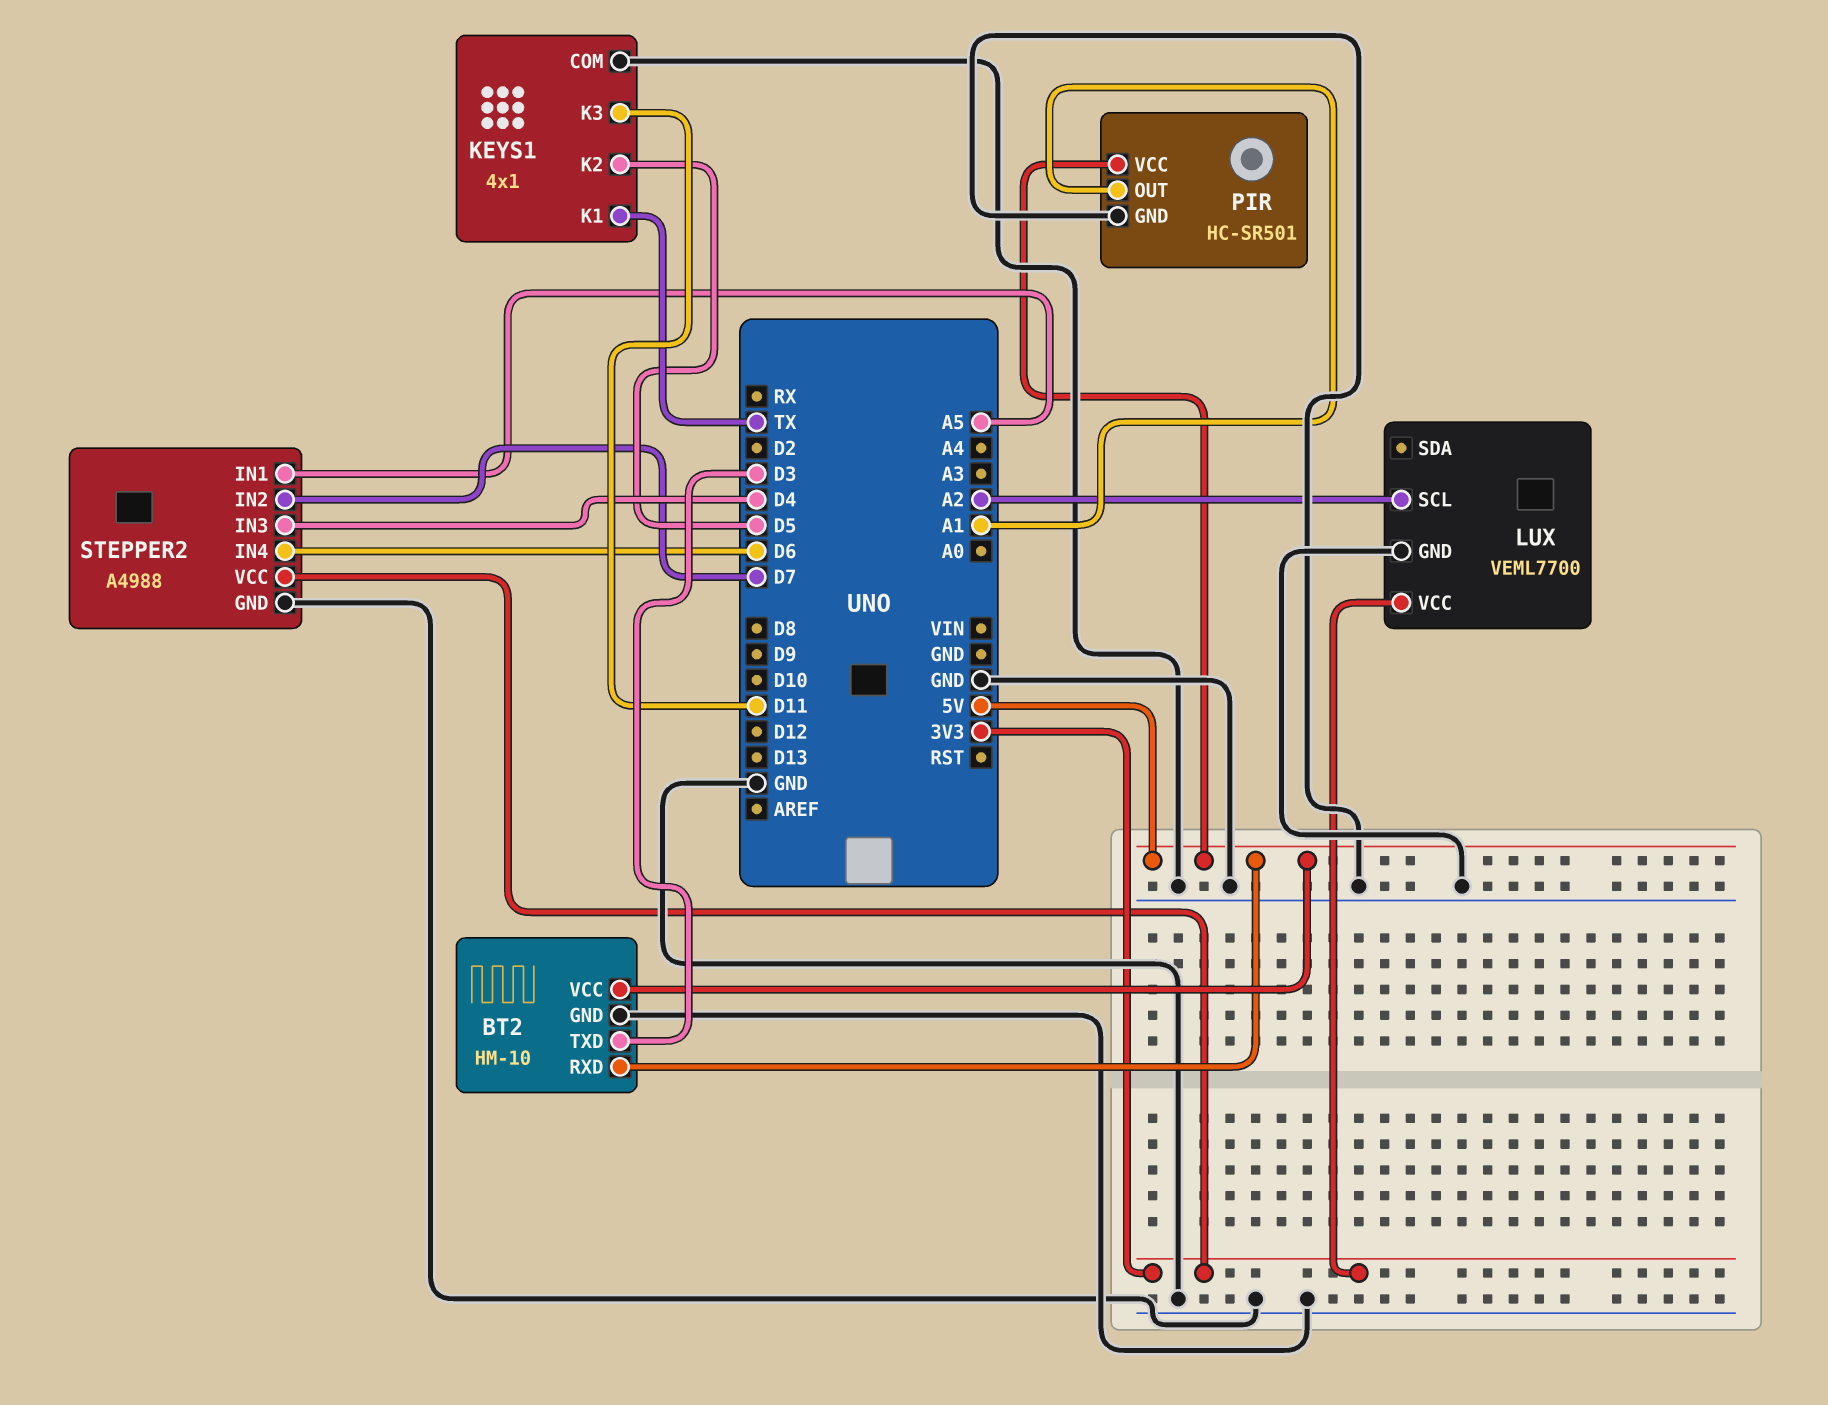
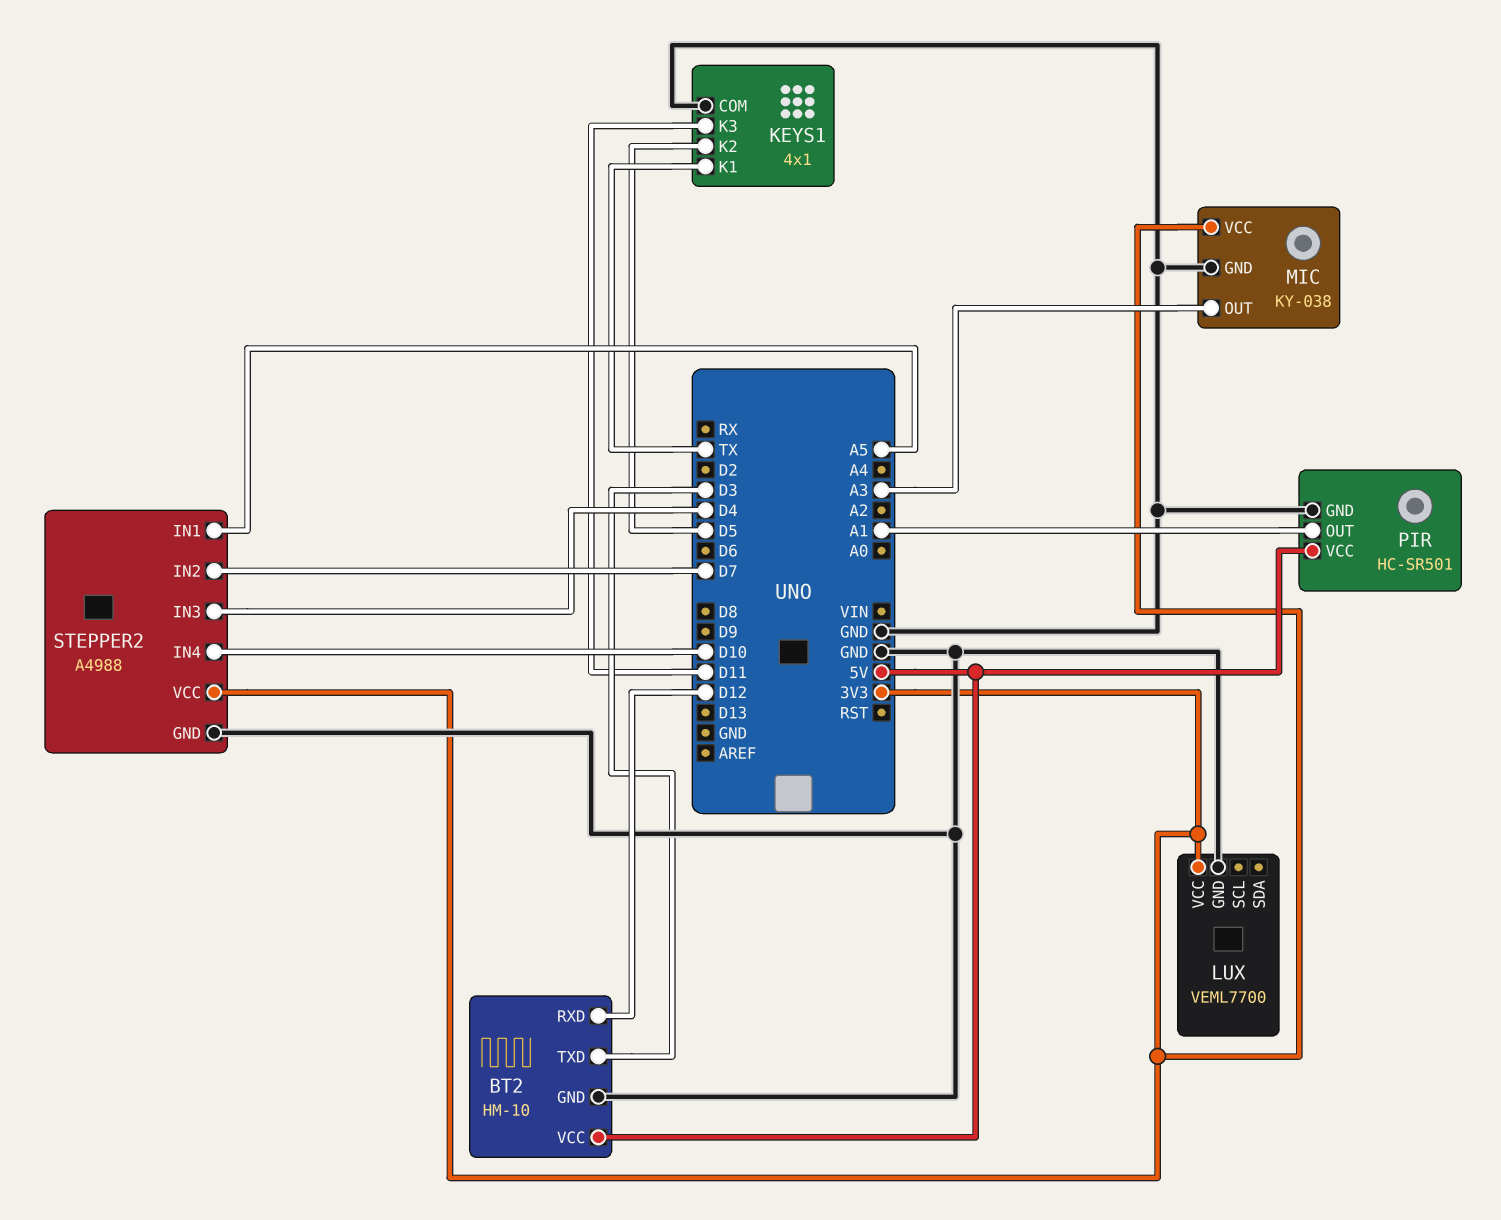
BT2 pin RXD: 5V -> D12
LUX pin SCL: A2 -> none
MIC: none -> KY-038
MIC pin GND: none -> GND
MIC pin OUT: none -> A3
MIC pin VCC: none -> 3V3
STEPPER2 pin IN4: D6 -> D10

